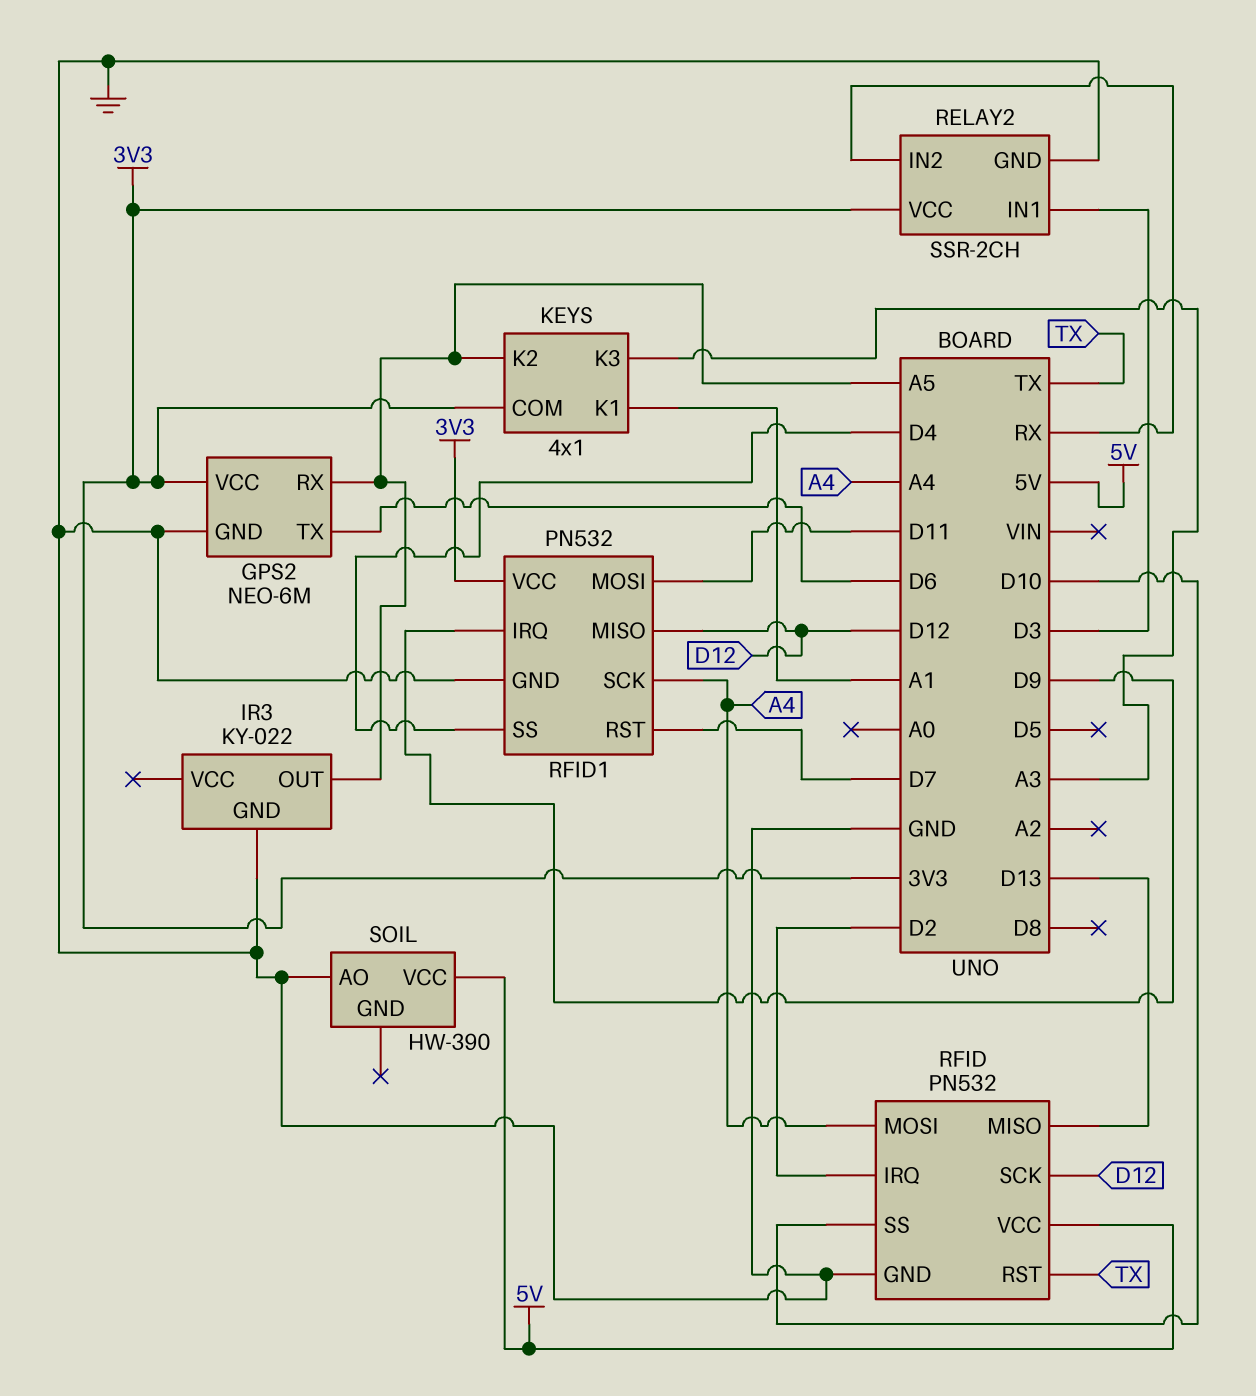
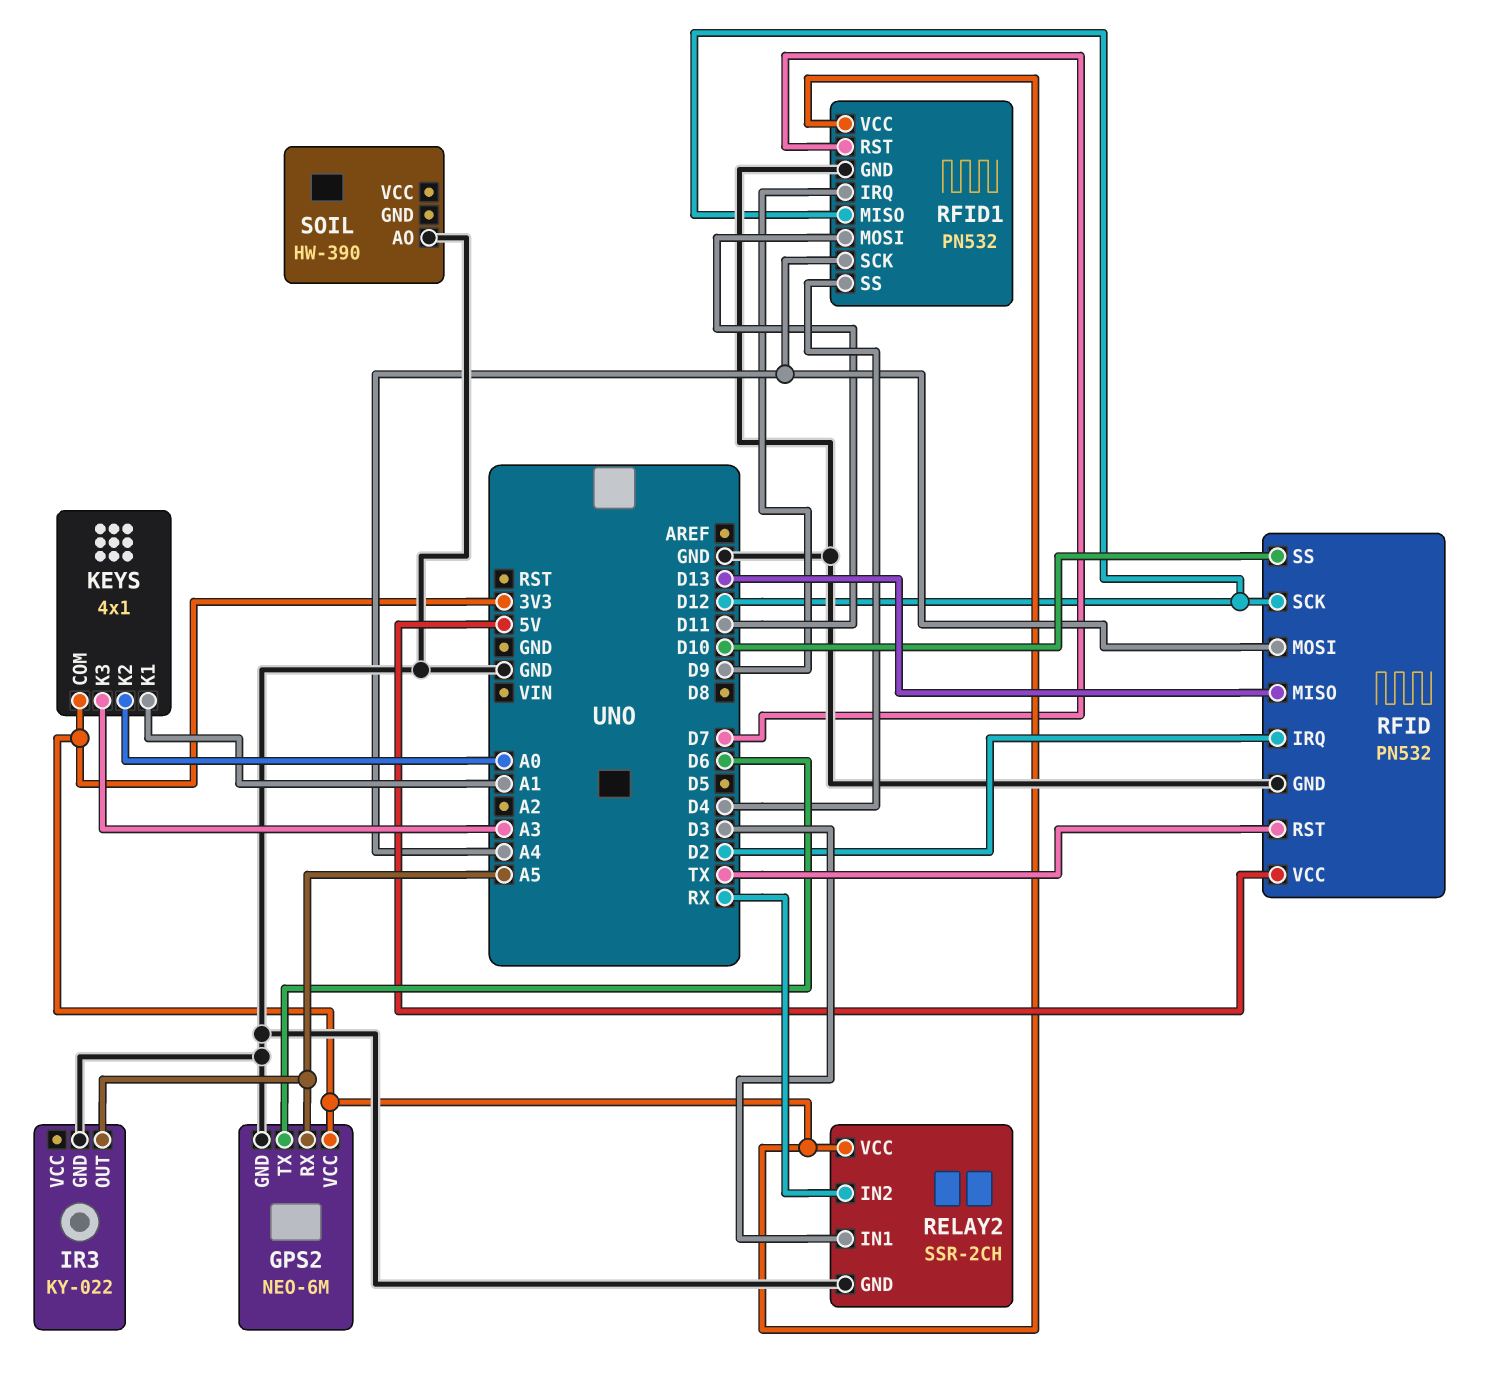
KEYS pin K2: A5 -> A0
SOIL pin VCC: 5V -> none

